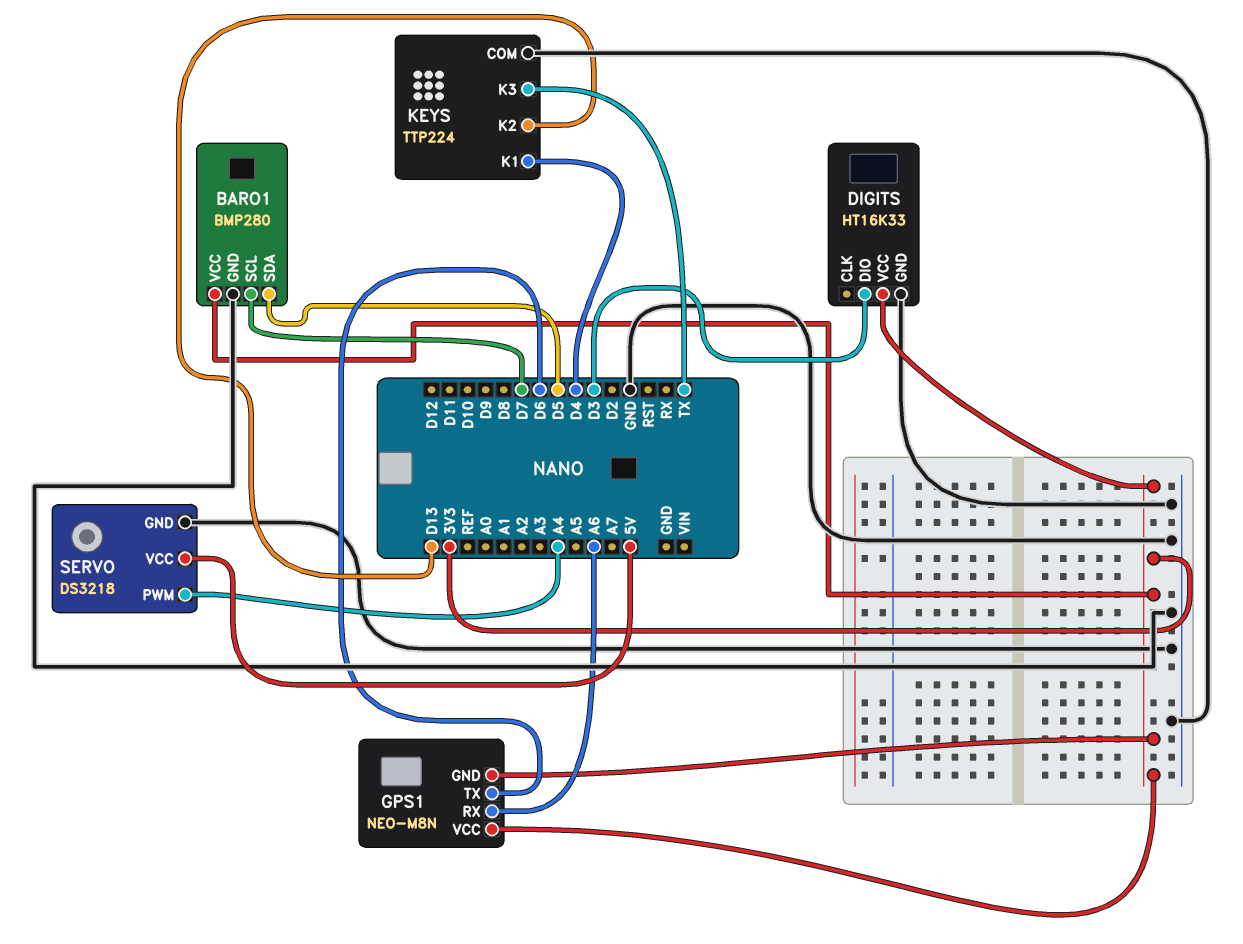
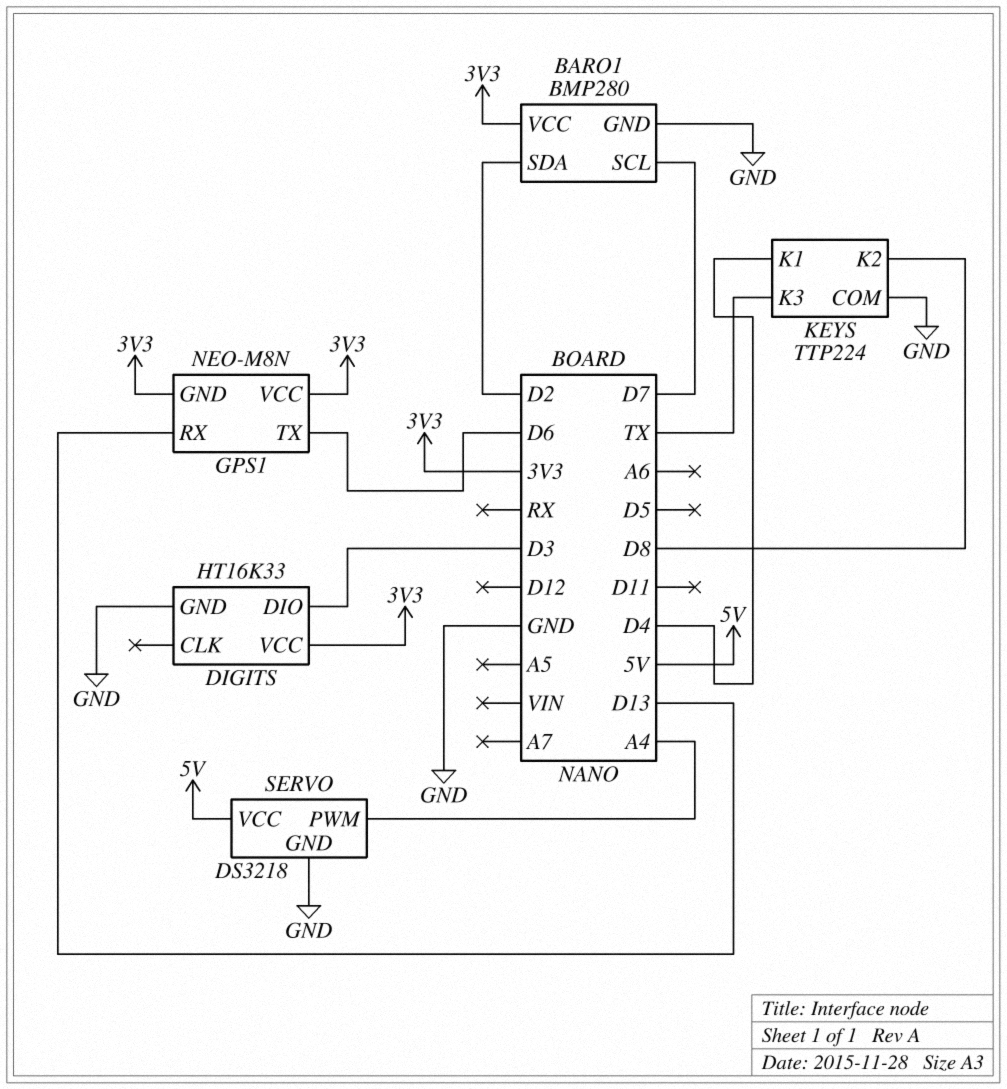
BARO1 pin SDA: D5 -> D2
GPS1 pin RX: A6 -> D13
KEYS pin K2: D13 -> D8

